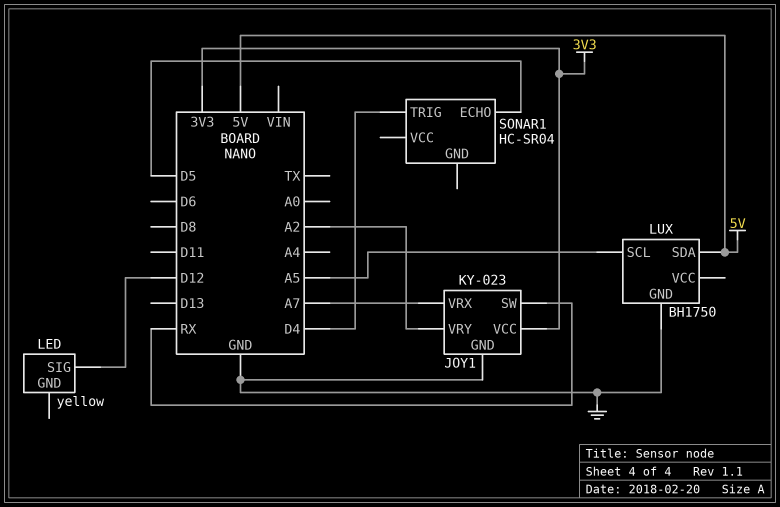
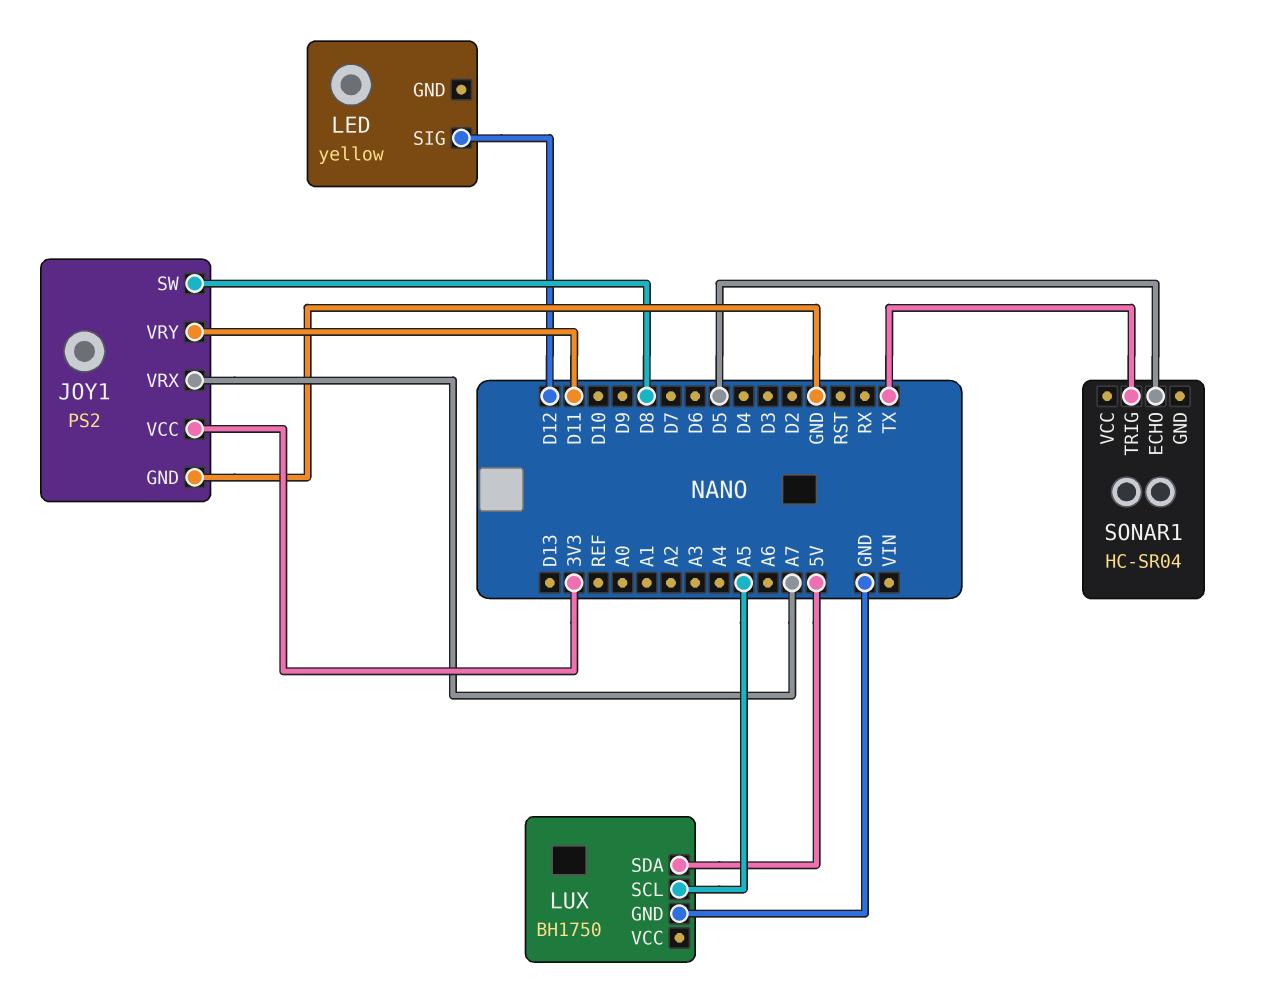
JOY1: KY-023 -> PS2
JOY1 pin SW: RX -> D8
JOY1 pin VRY: A2 -> D11
SONAR1 pin TRIG: D4 -> TX

